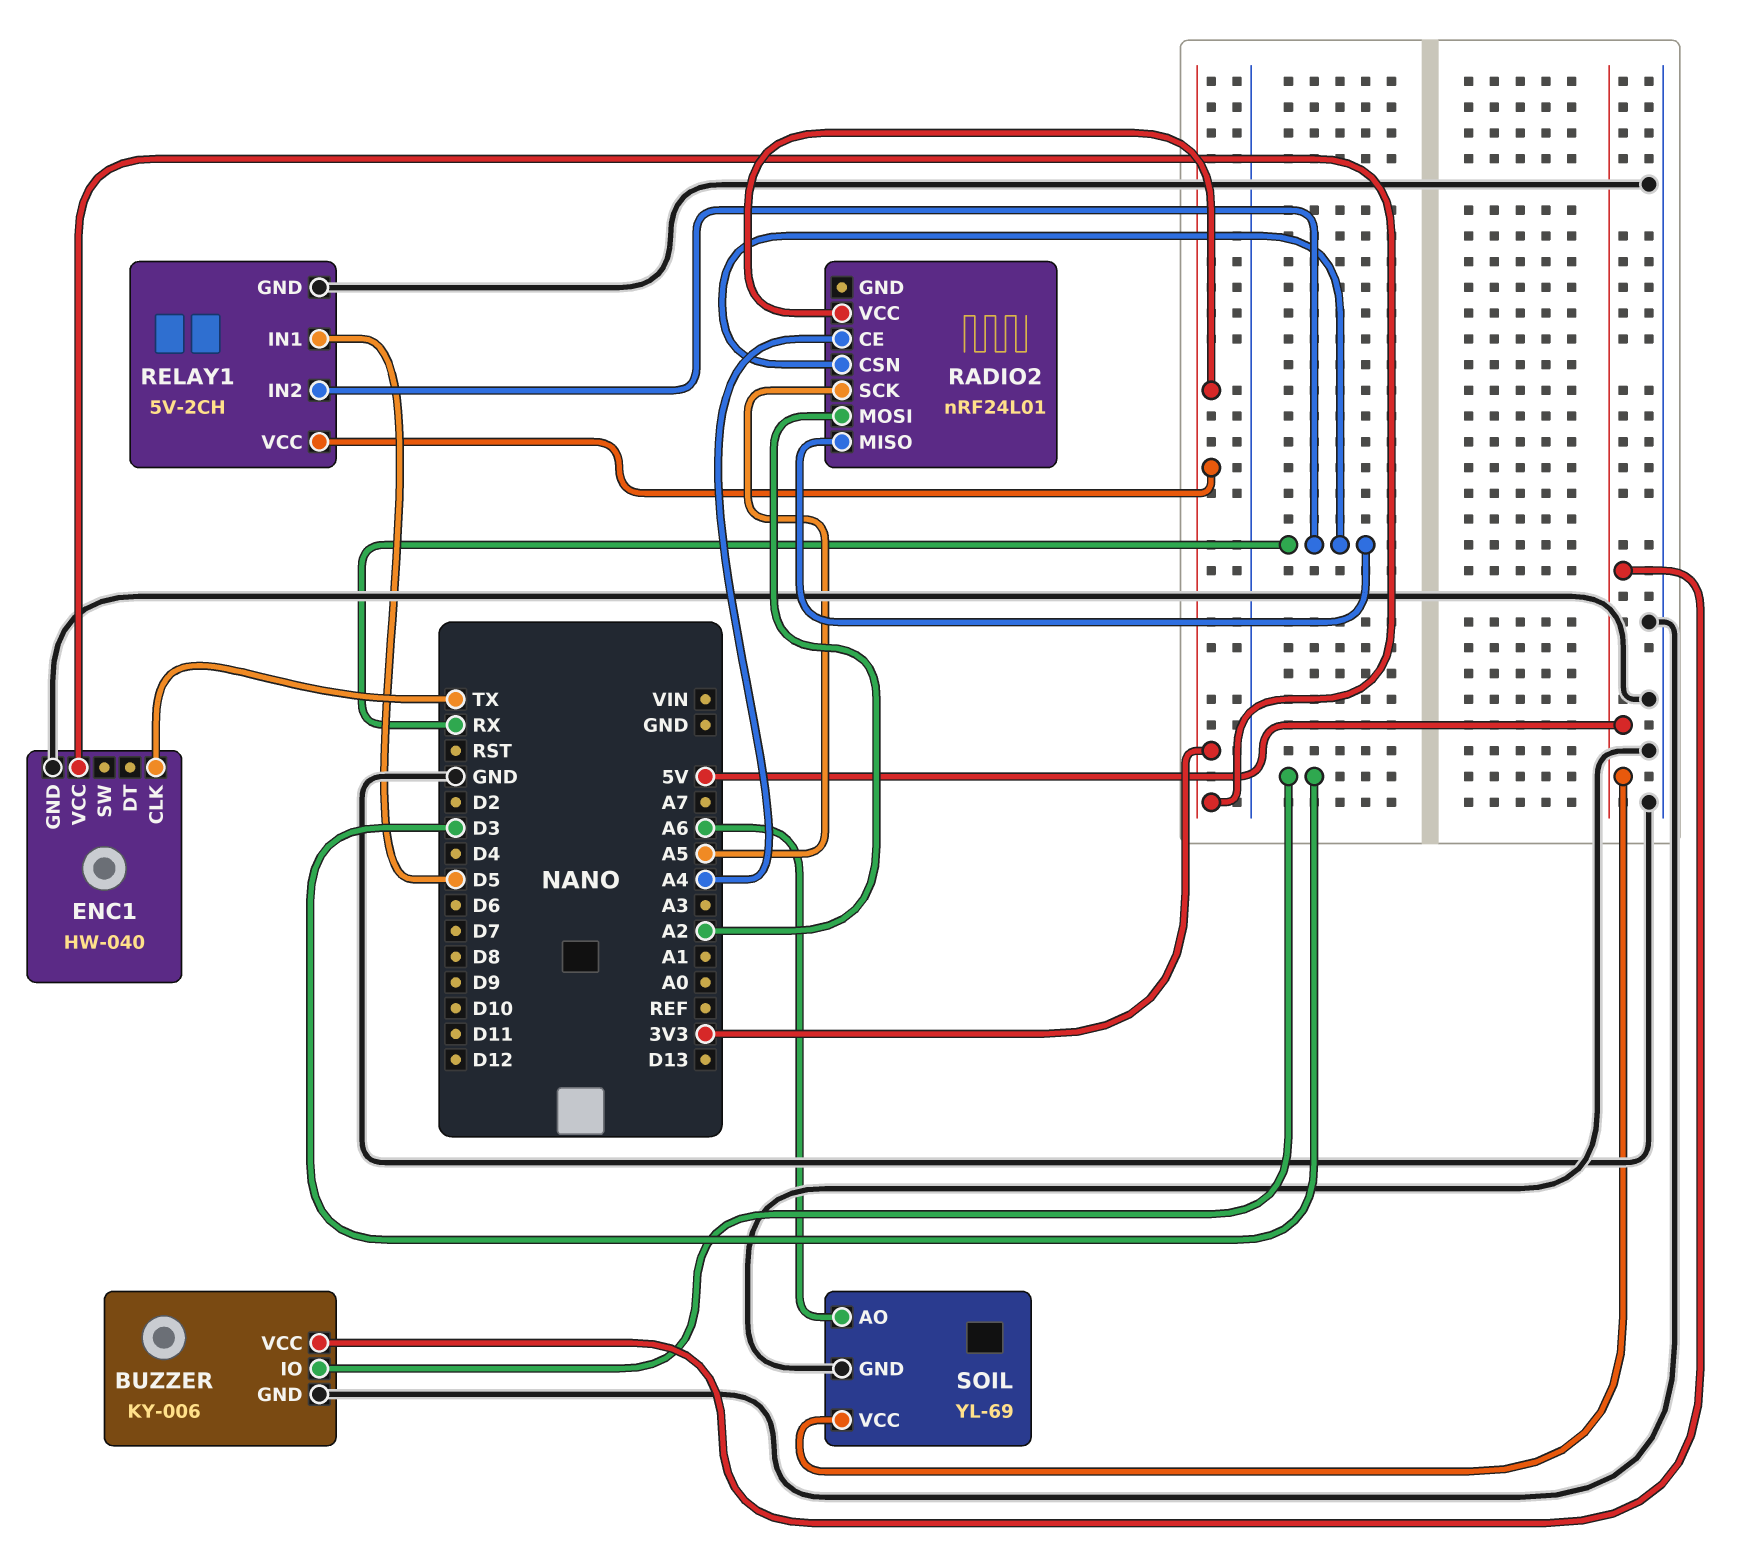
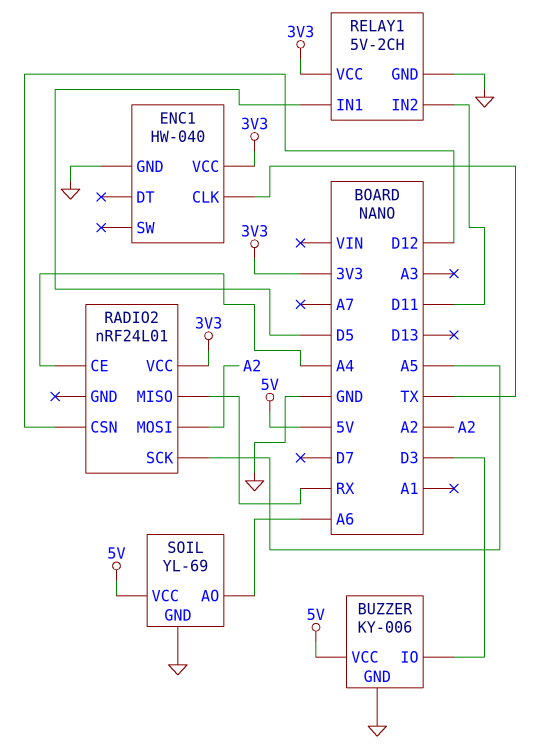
RADIO2 pin CSN: RX -> D12
RELAY1 pin IN2: RX -> D11

